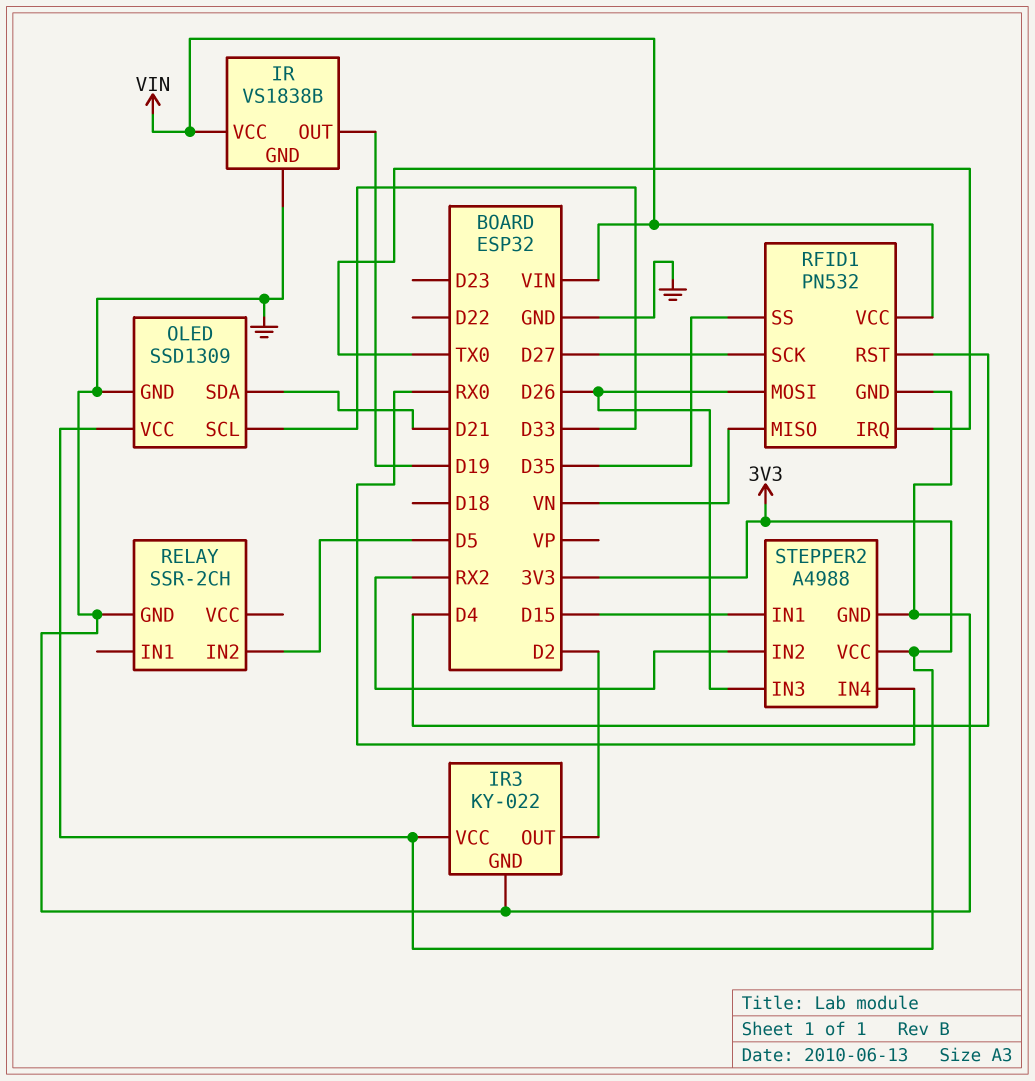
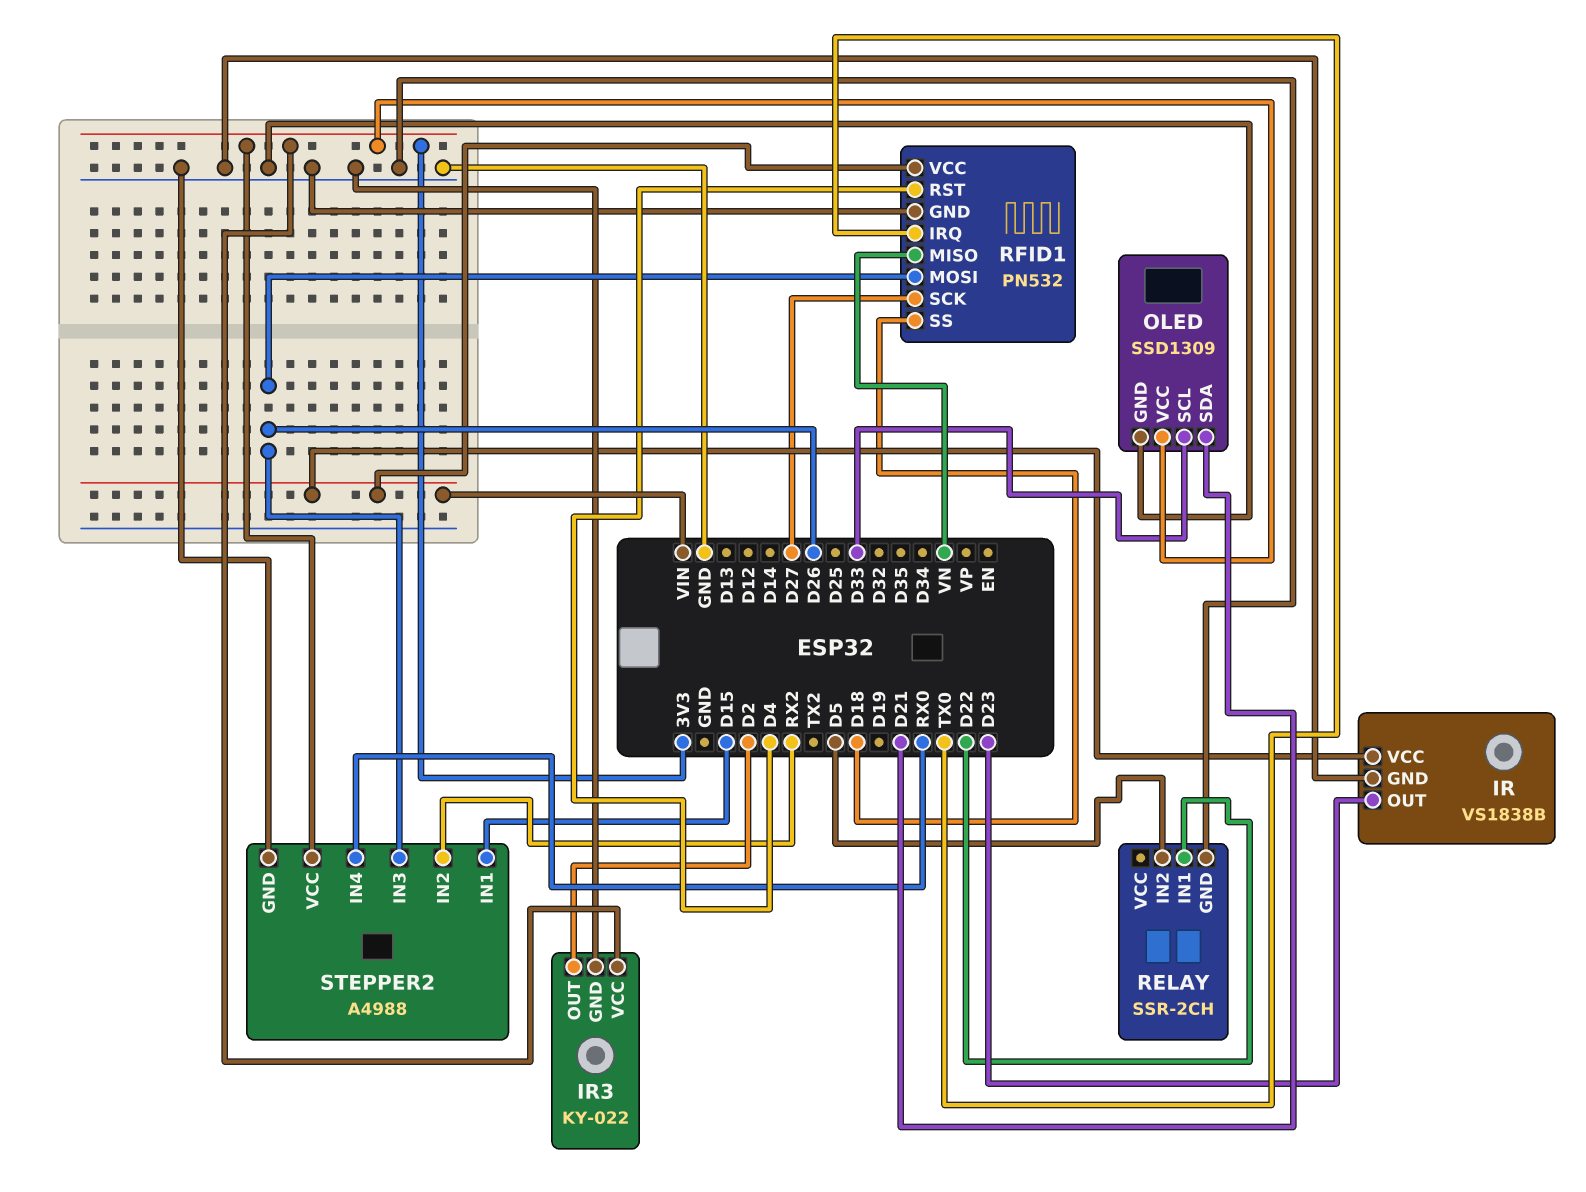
IR pin OUT: D19 -> D23
RELAY pin IN1: none -> D22
RFID1 pin SS: D35 -> D18

